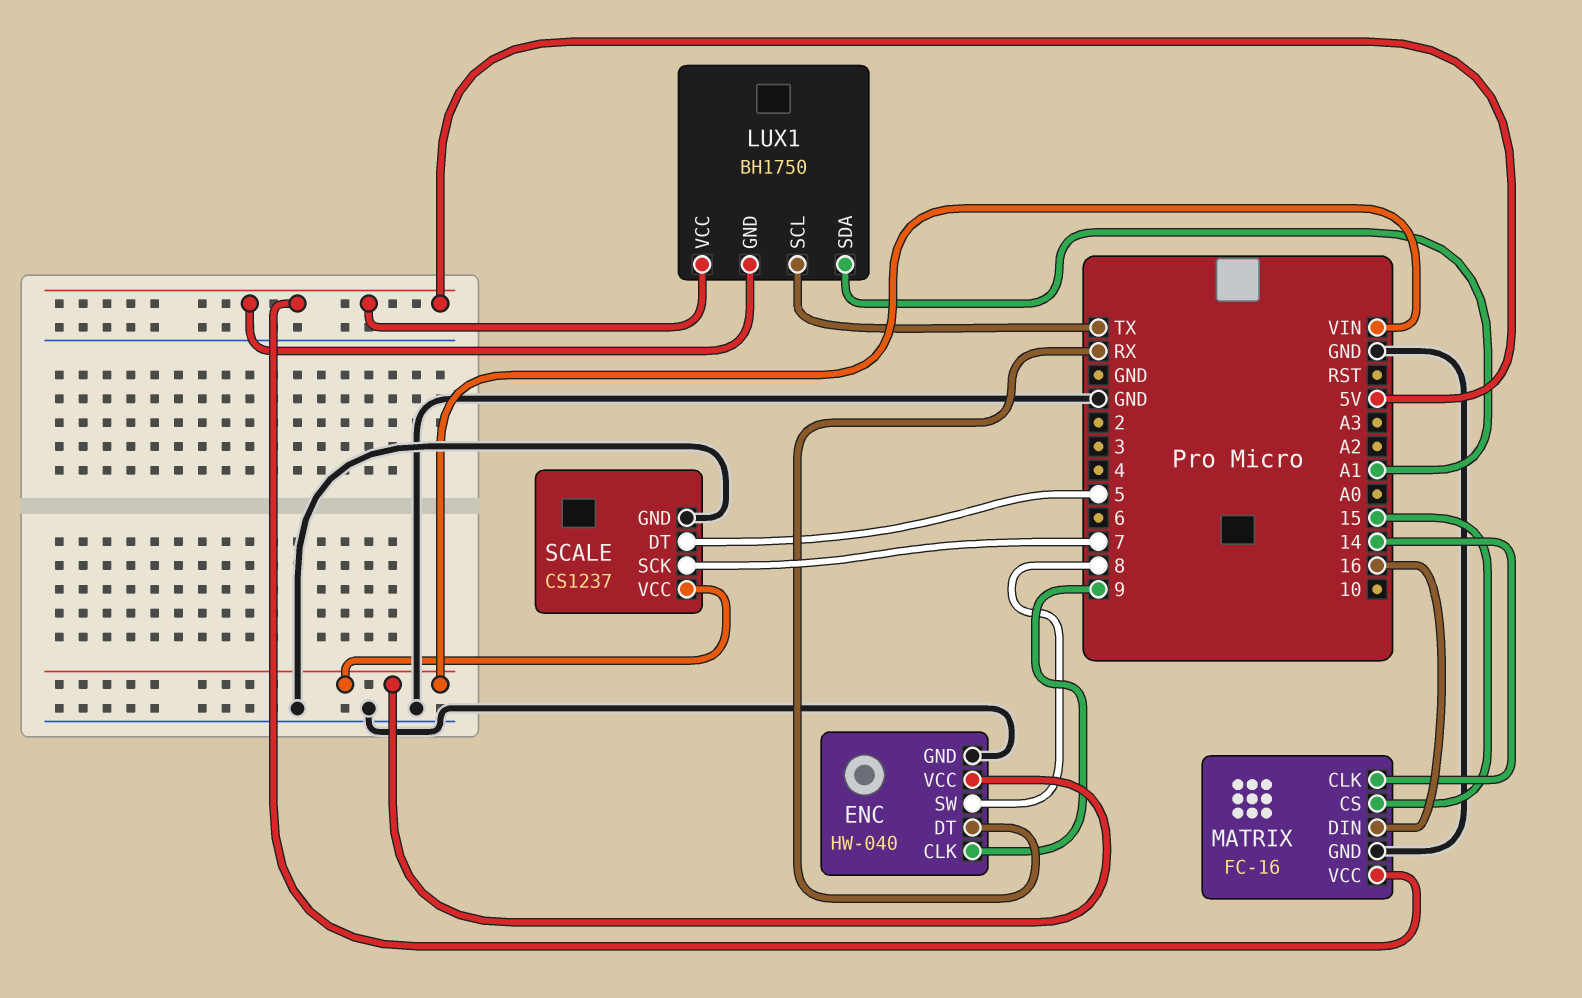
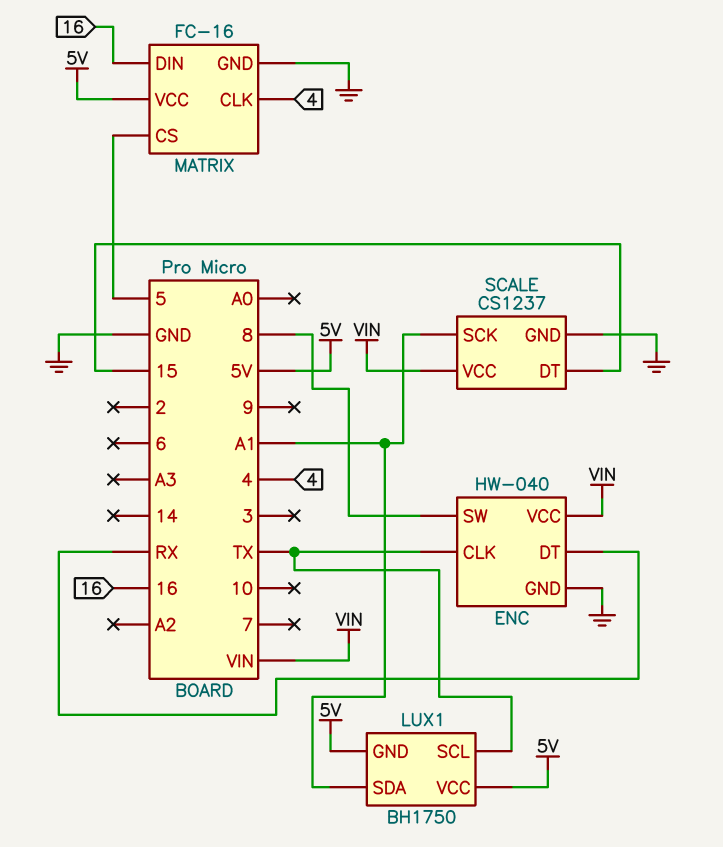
ENC pin CLK: 9 -> TX
MATRIX pin CLK: 14 -> 4
MATRIX pin CS: 15 -> 5
SCALE pin DT: 5 -> 15
SCALE pin SCK: 7 -> A1

